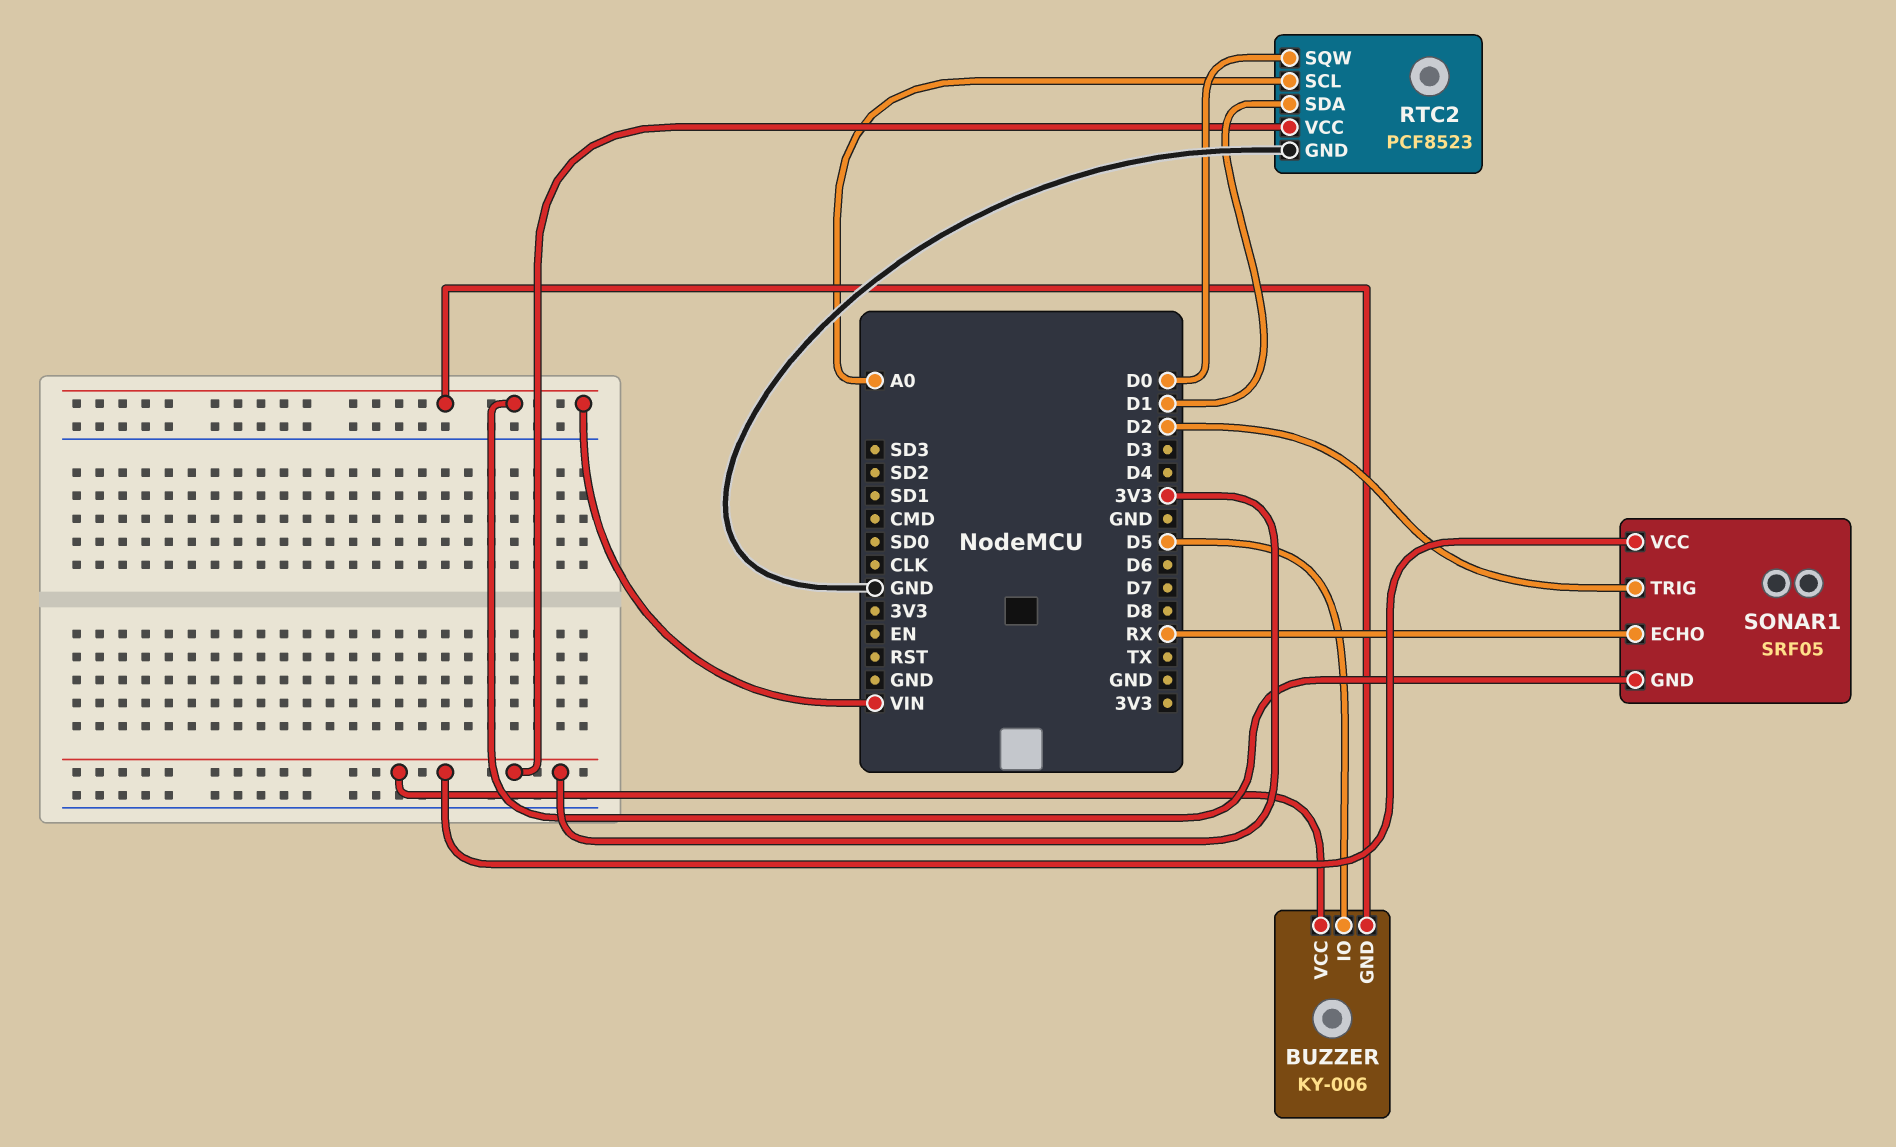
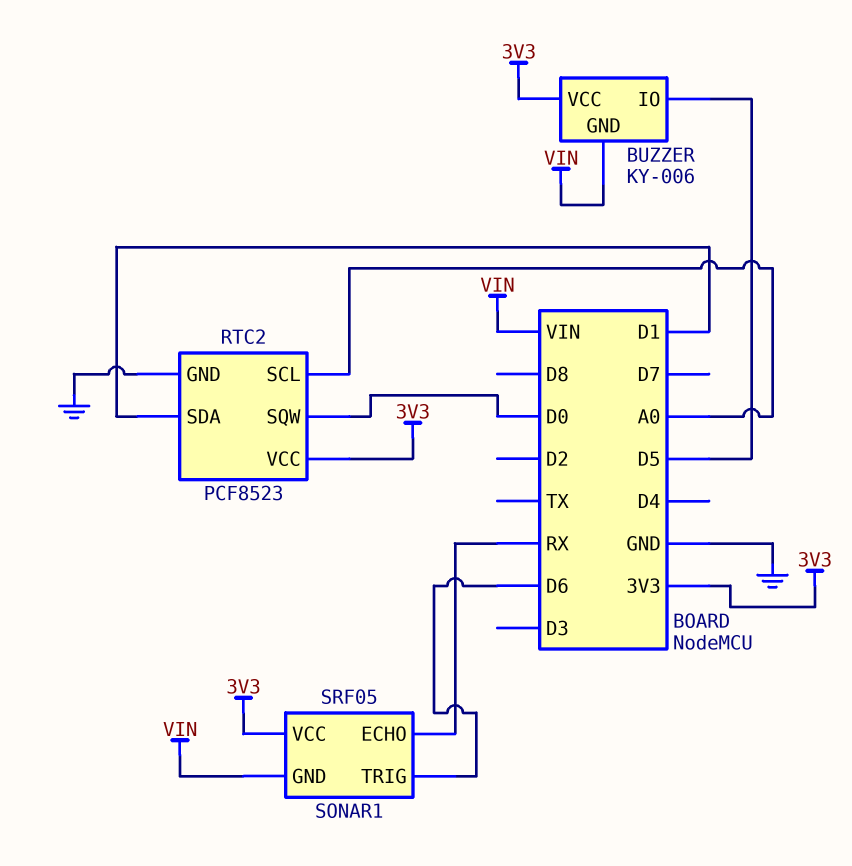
SONAR1 pin TRIG: D2 -> D6

